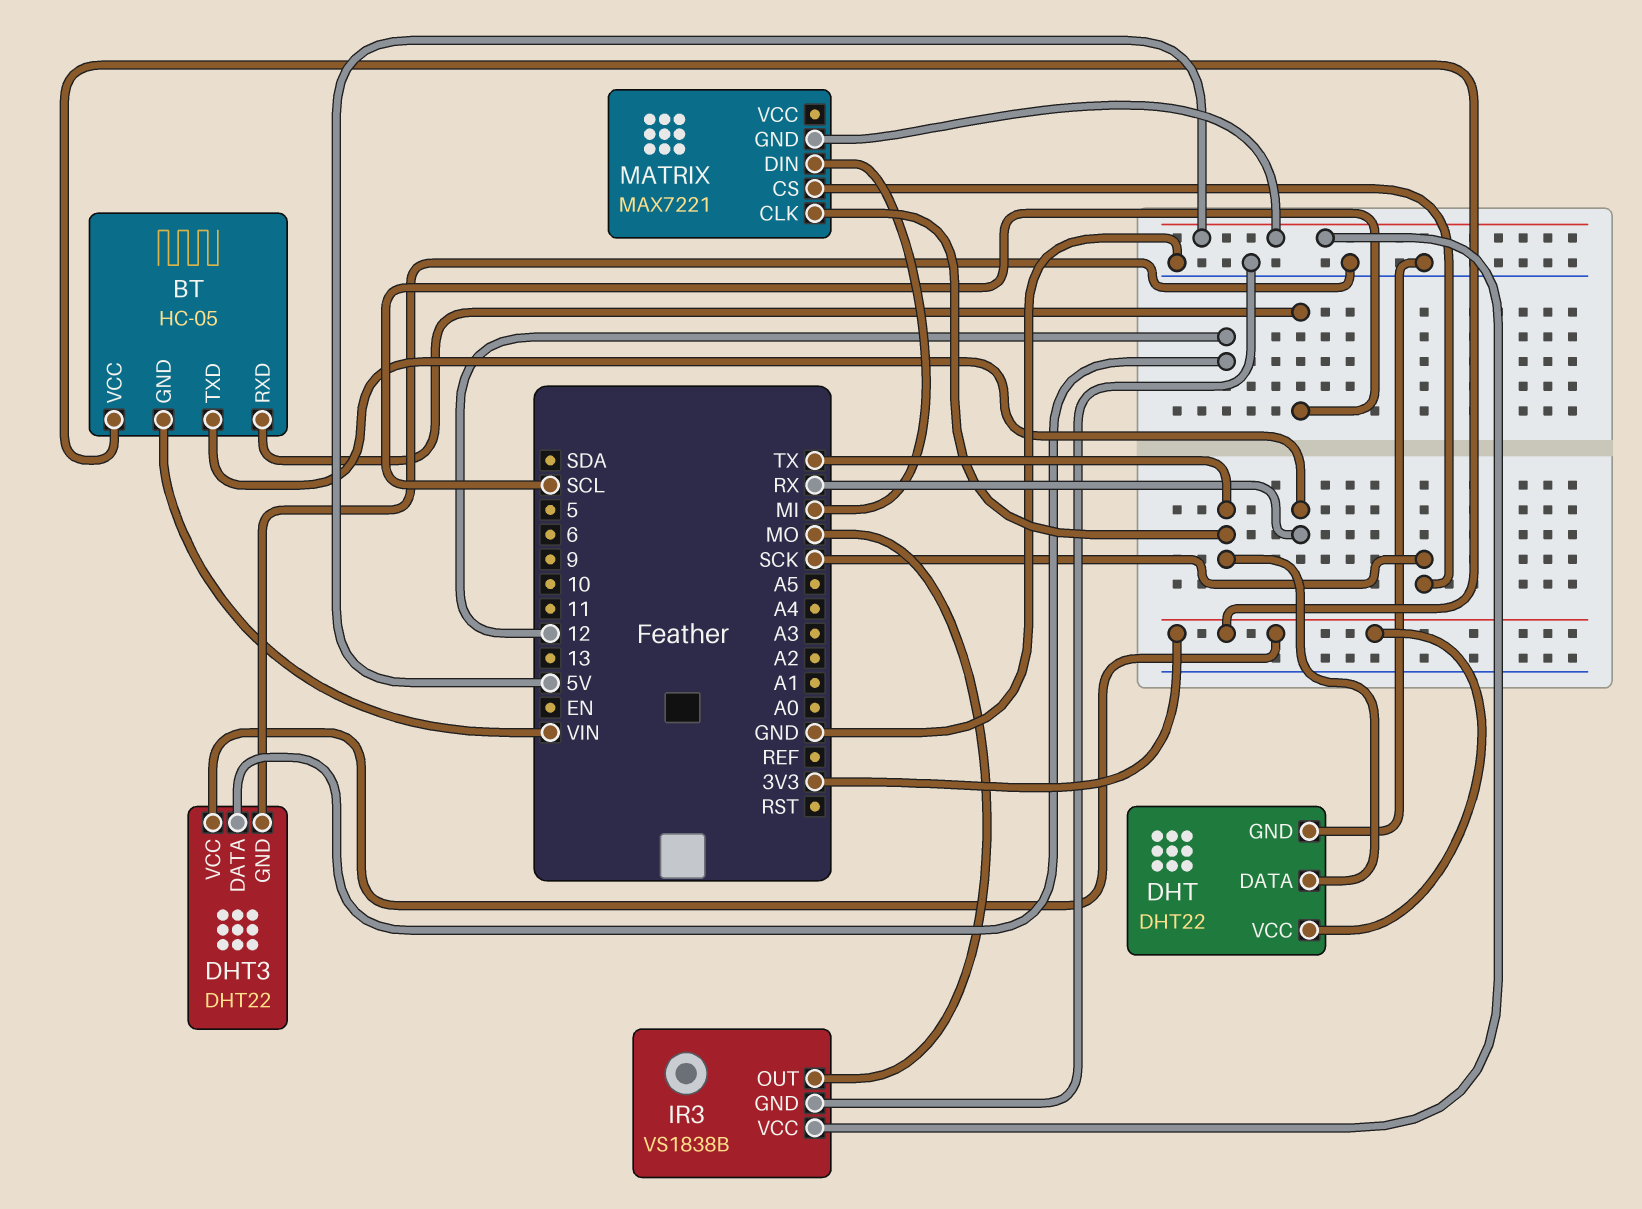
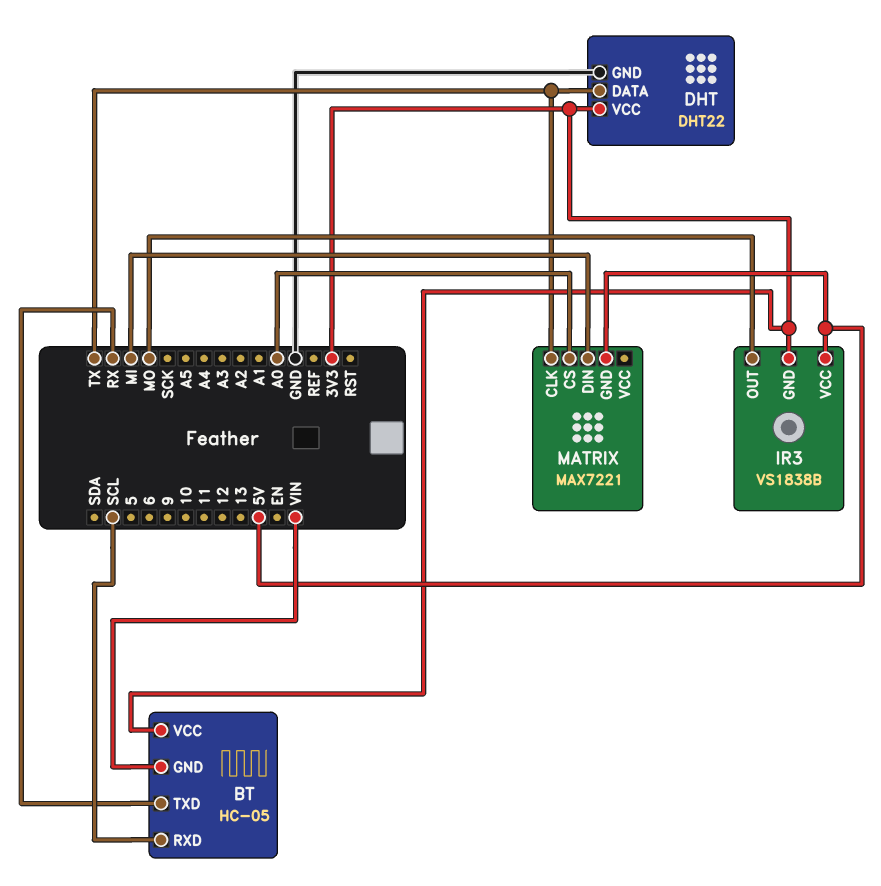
DHT3: DHT22 -> none
DHT3 pin DATA: 12 -> none
DHT3 pin GND: GND -> none
DHT3 pin VCC: 3V3 -> none
IR3 pin GND: GND -> 3V3
MATRIX pin CS: SCK -> A0

